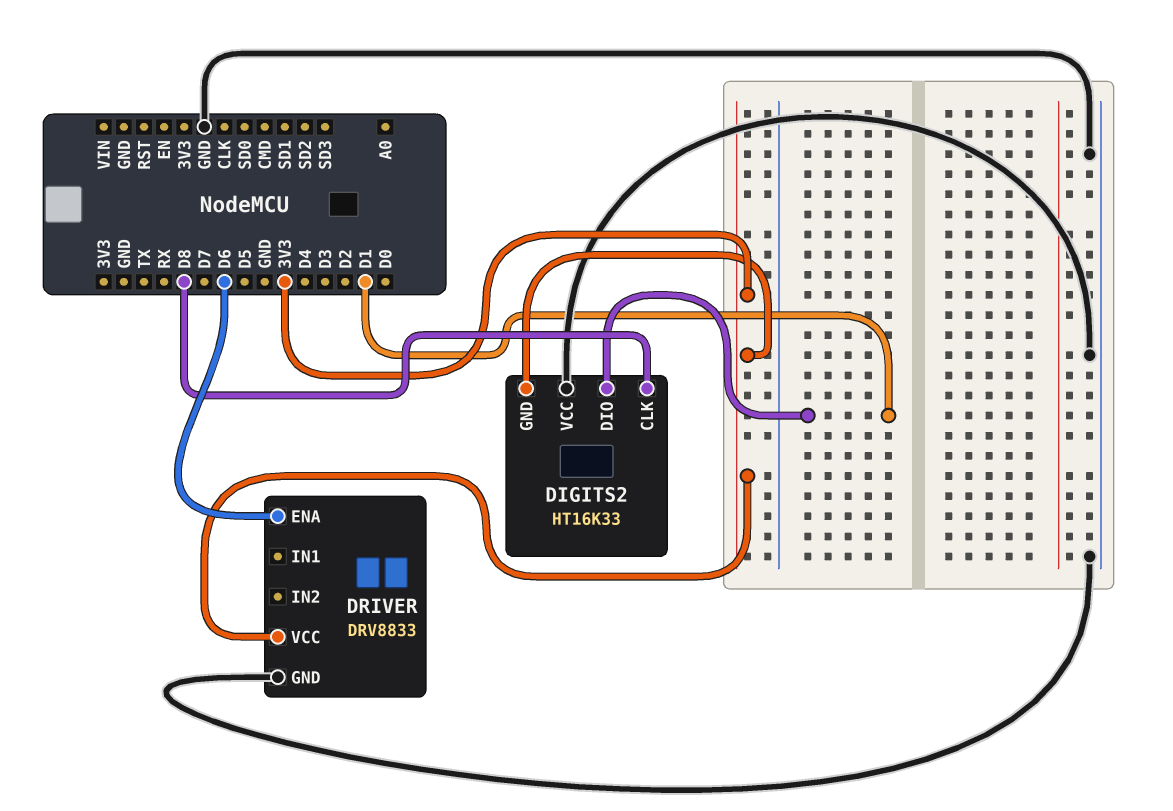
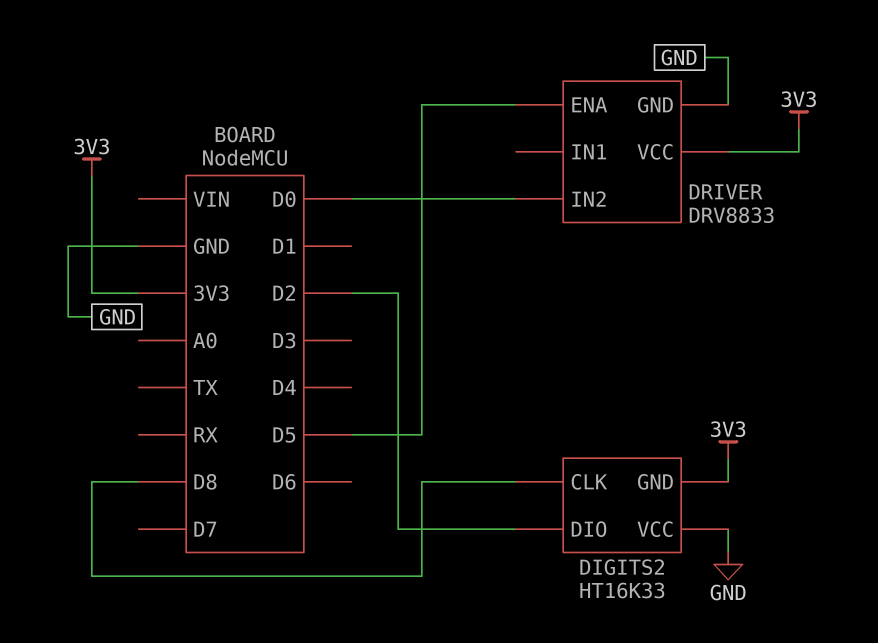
DIGITS2 pin DIO: D1 -> D2
DRIVER pin ENA: D6 -> D5
DRIVER pin IN2: none -> D0

